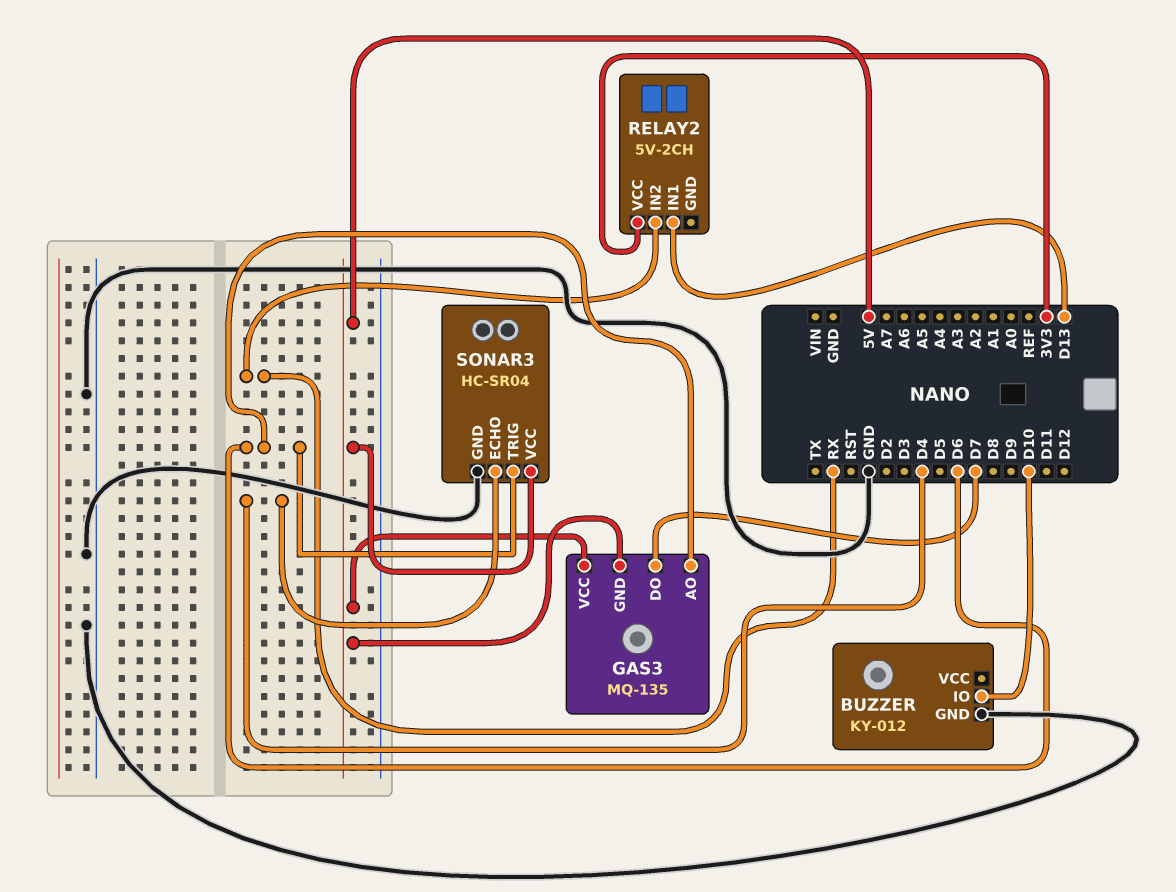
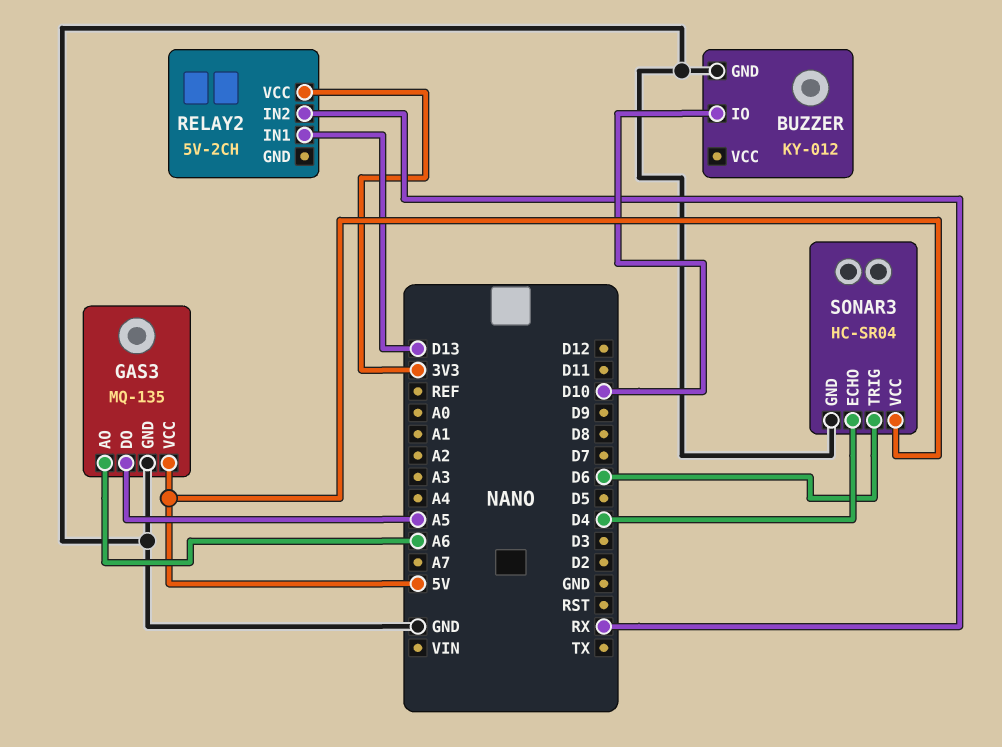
GAS3 pin AO: D6 -> A6
GAS3 pin DO: D7 -> A5
GAS3 pin GND: 5V -> GND

